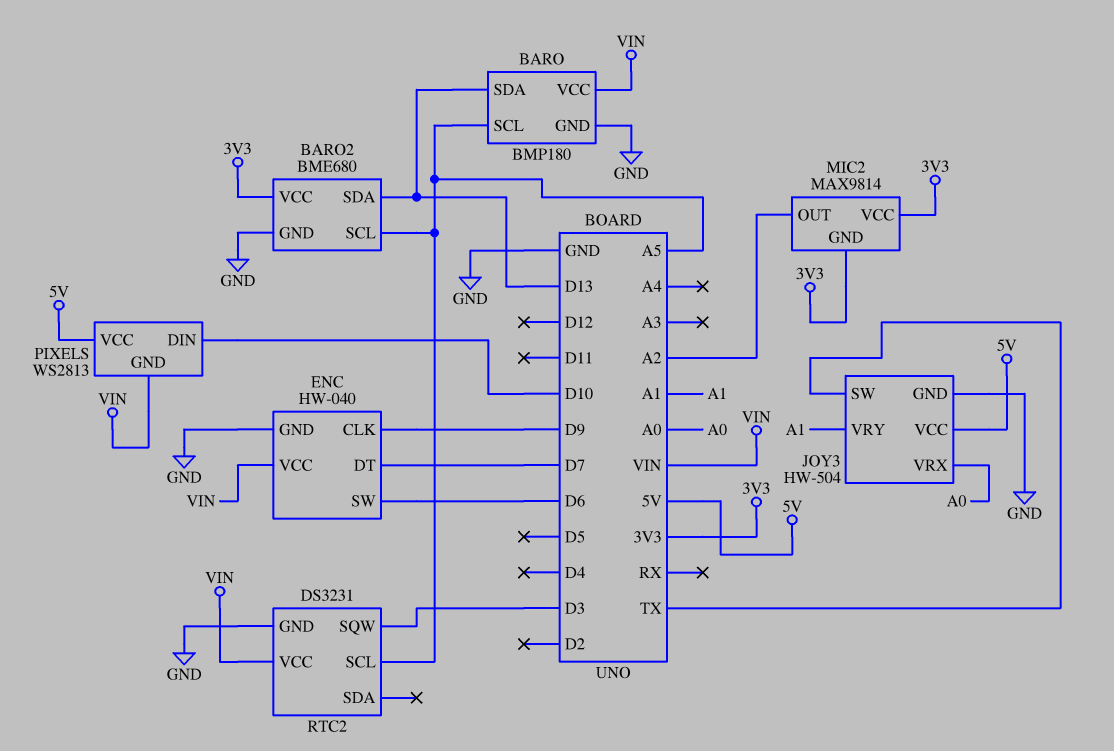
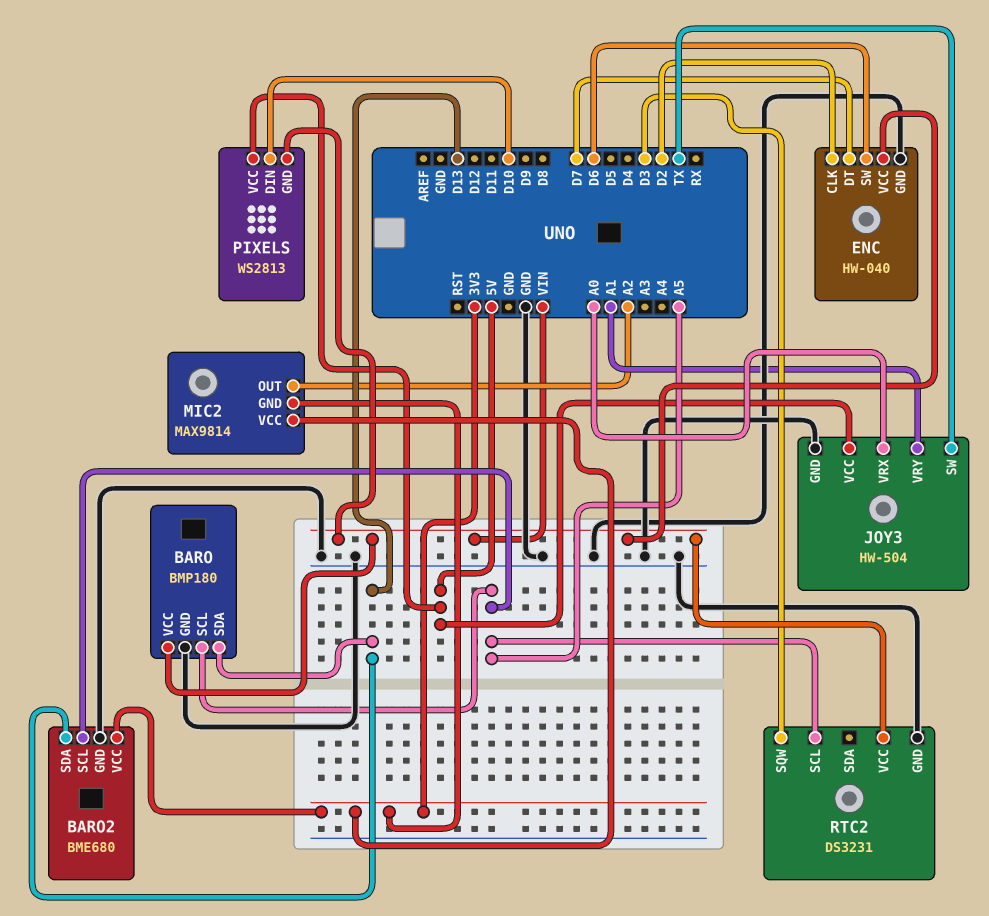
ENC pin CLK: D9 -> D2

